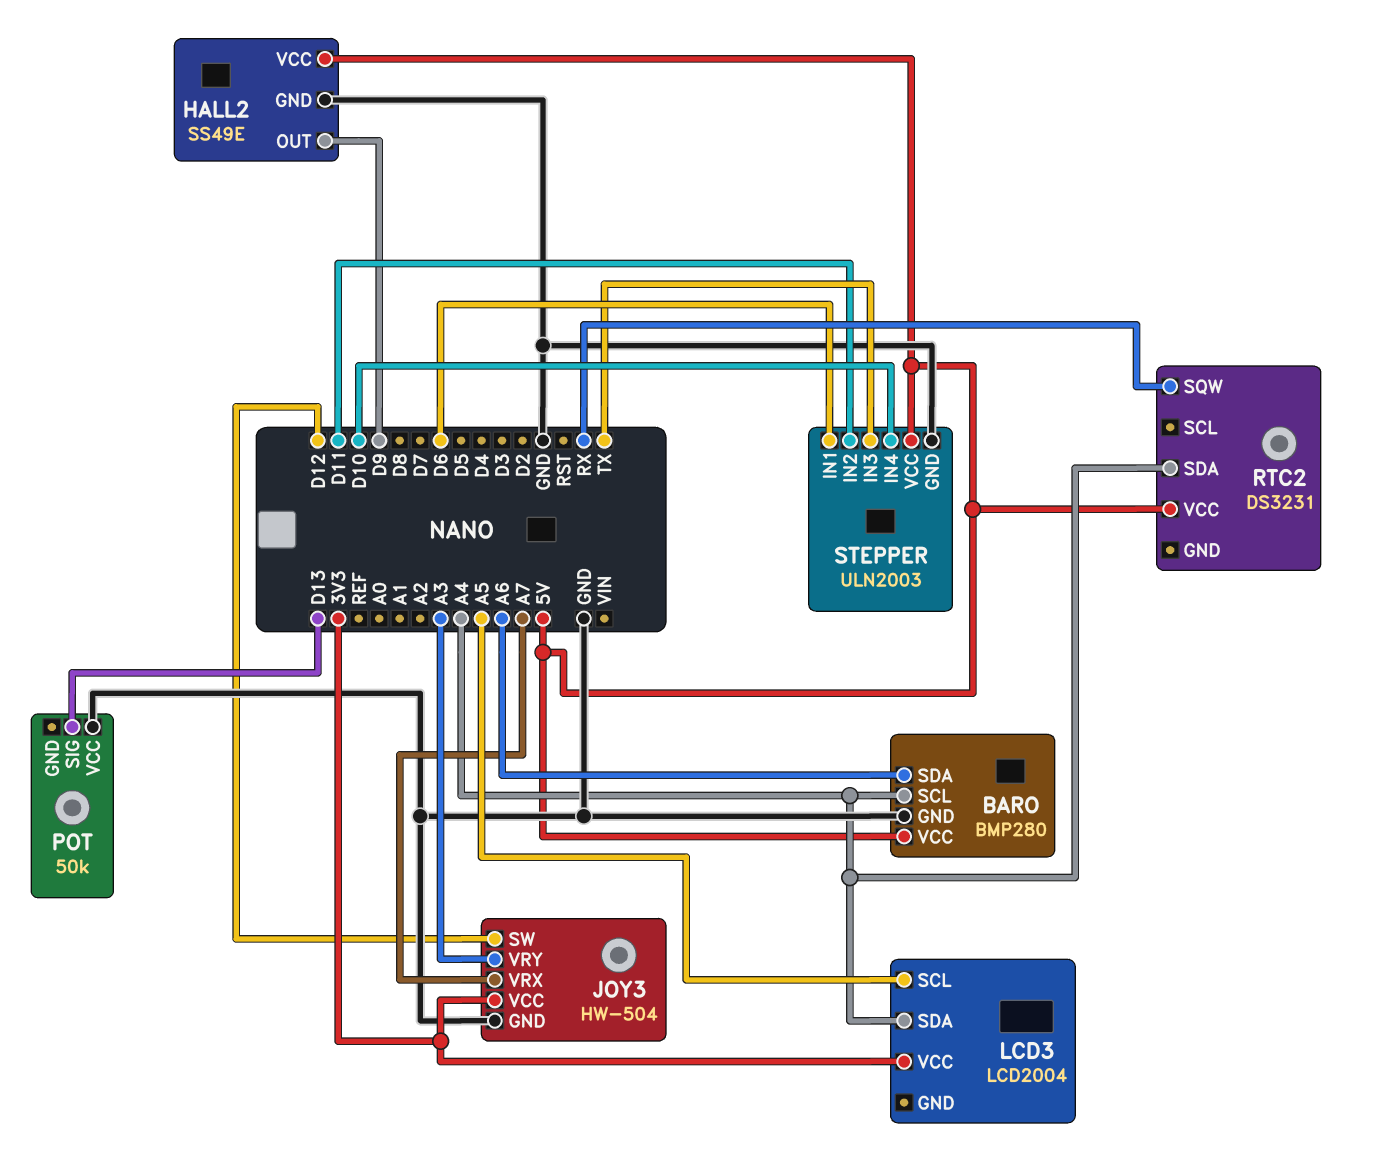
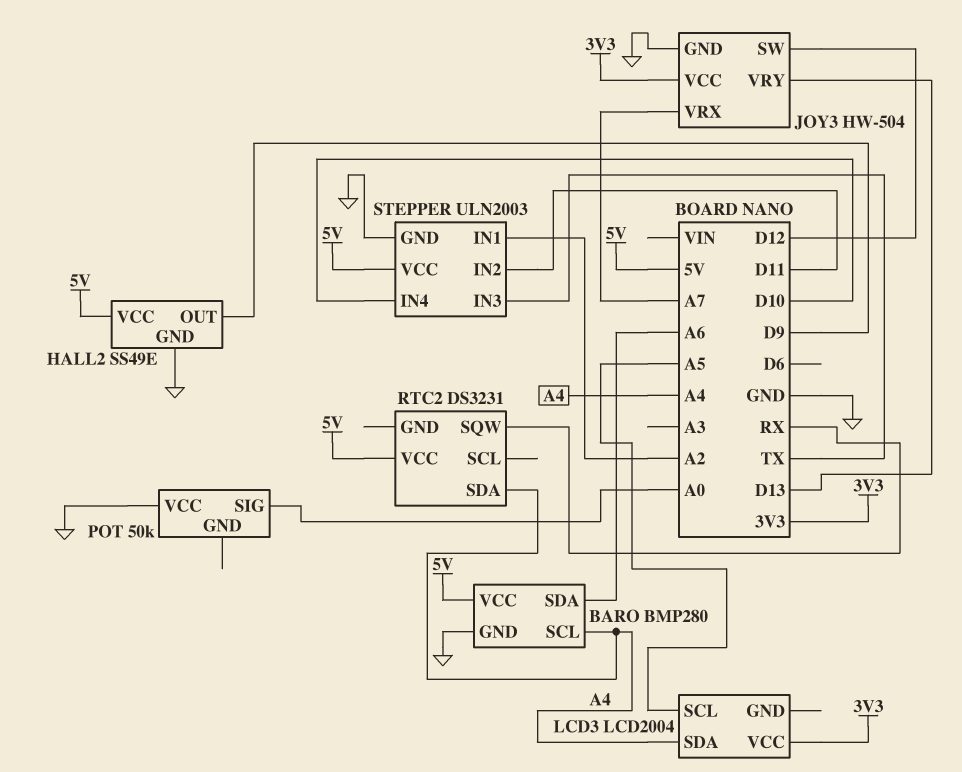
JOY3 pin VRY: A3 -> D13
POT pin SIG: D13 -> A0
STEPPER pin IN1: D6 -> A2

